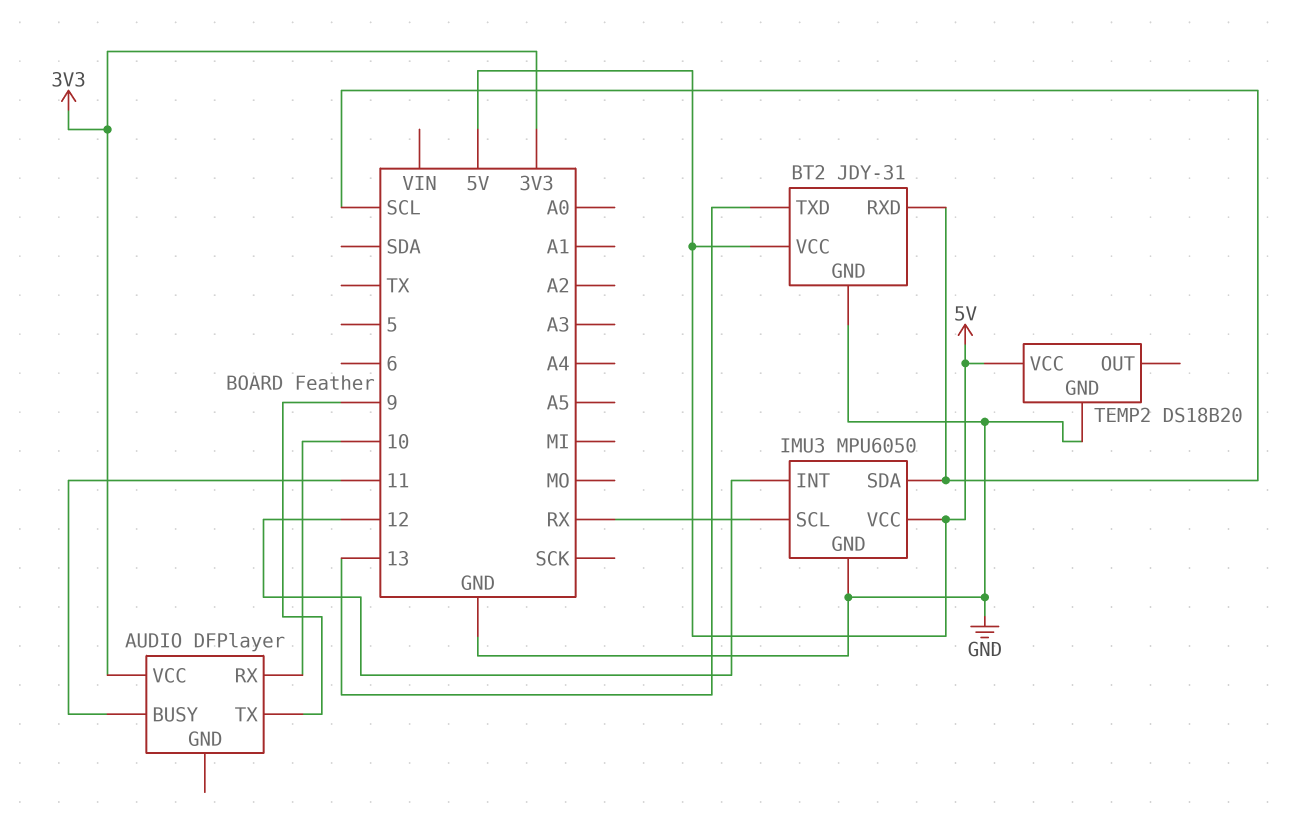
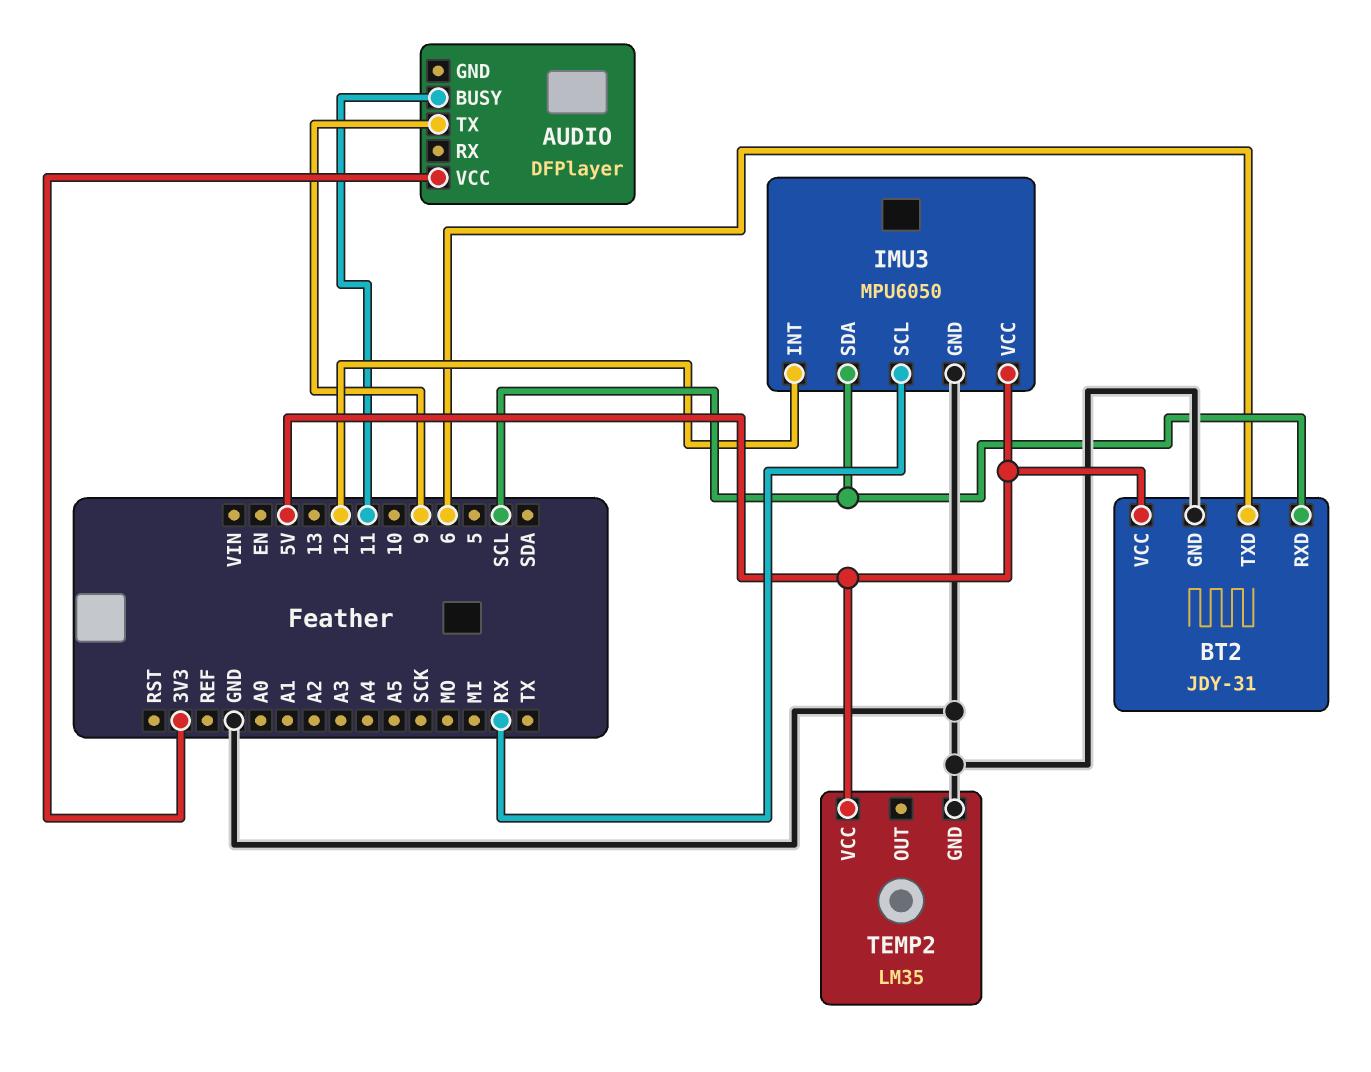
AUDIO pin RX: 10 -> none
BT2 pin TXD: 13 -> 6
TEMP2: DS18B20 -> LM35

